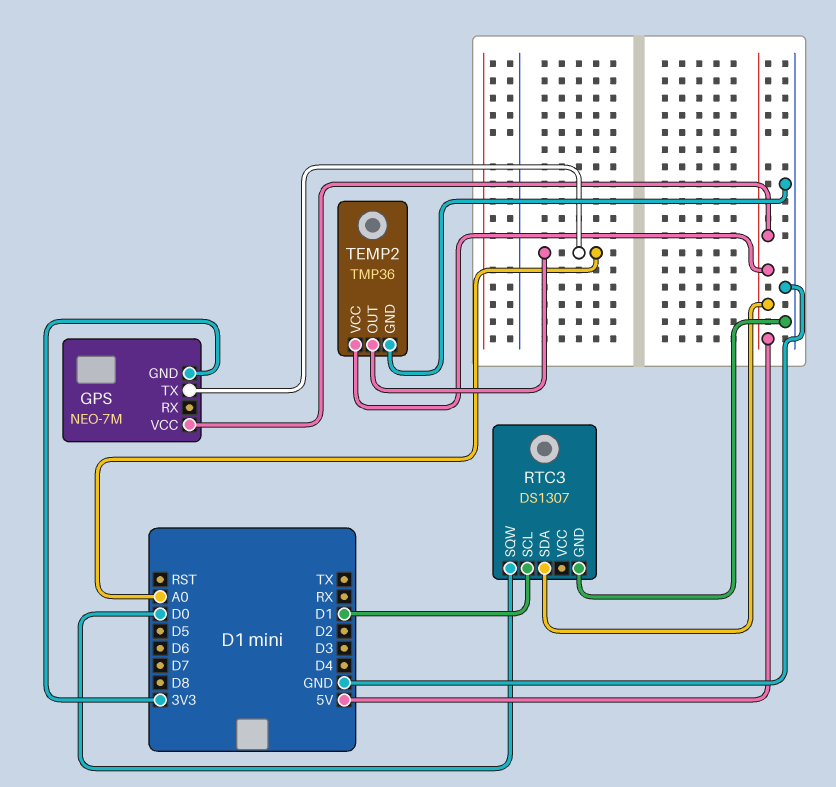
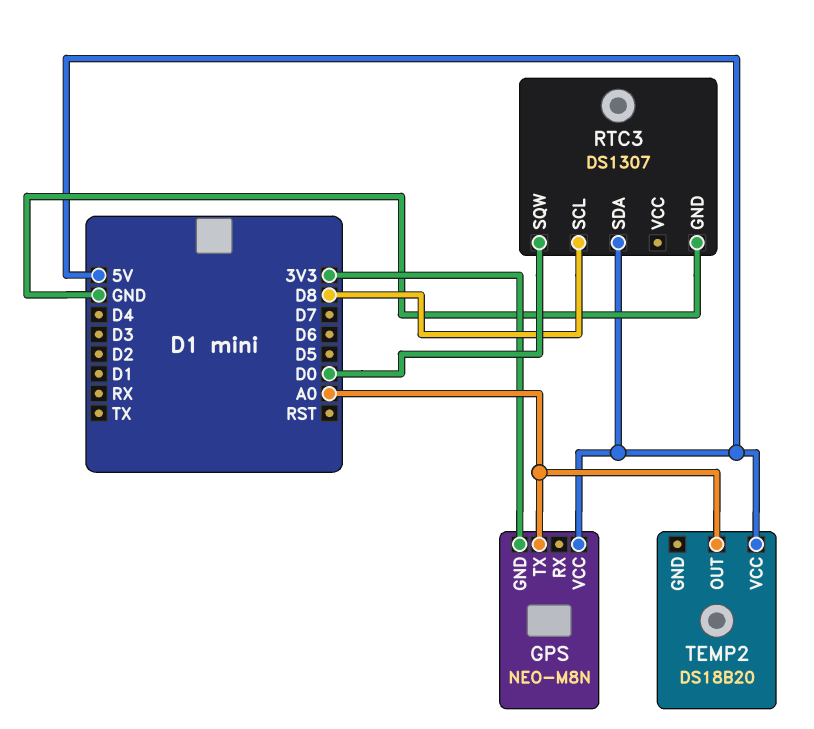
GPS: NEO-7M -> NEO-M8N
RTC3 pin SCL: D1 -> D8
TEMP2: TMP36 -> DS18B20
TEMP2 pin GND: GND -> none

